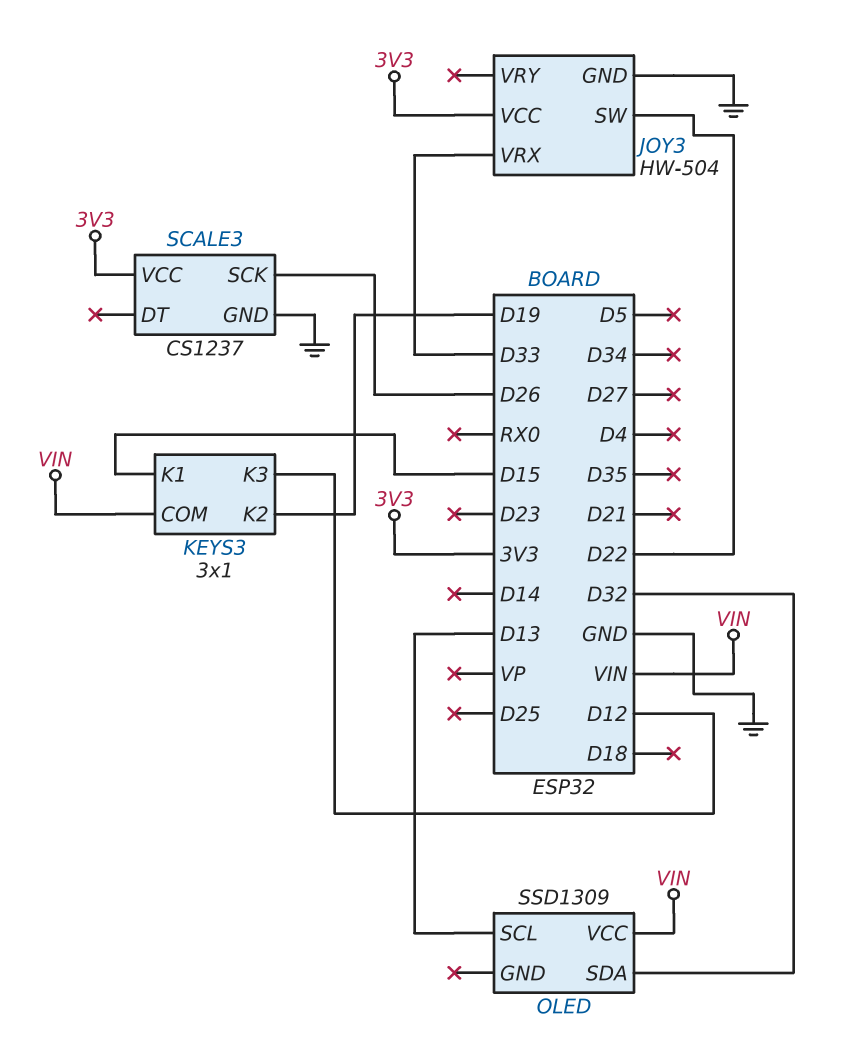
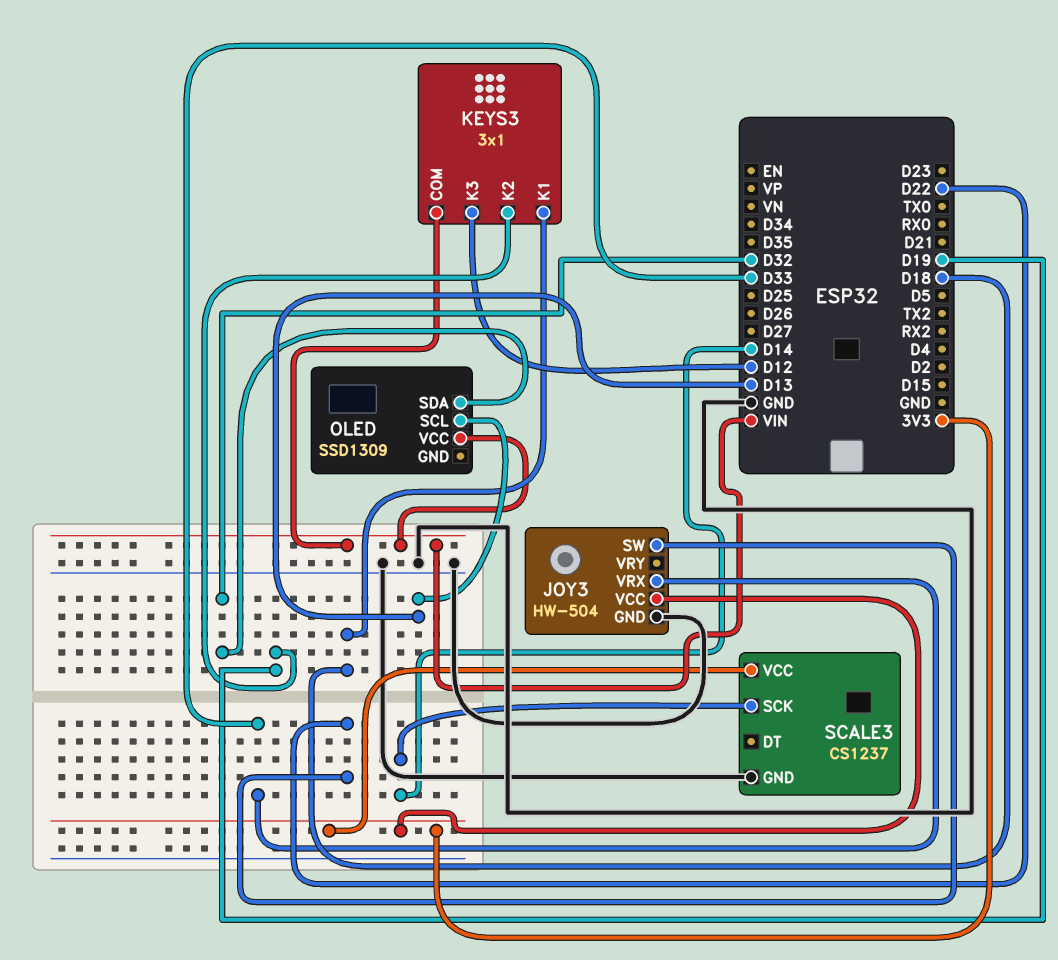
KEYS3 pin K1: D15 -> D18
SCALE3 pin SCK: D26 -> D14

